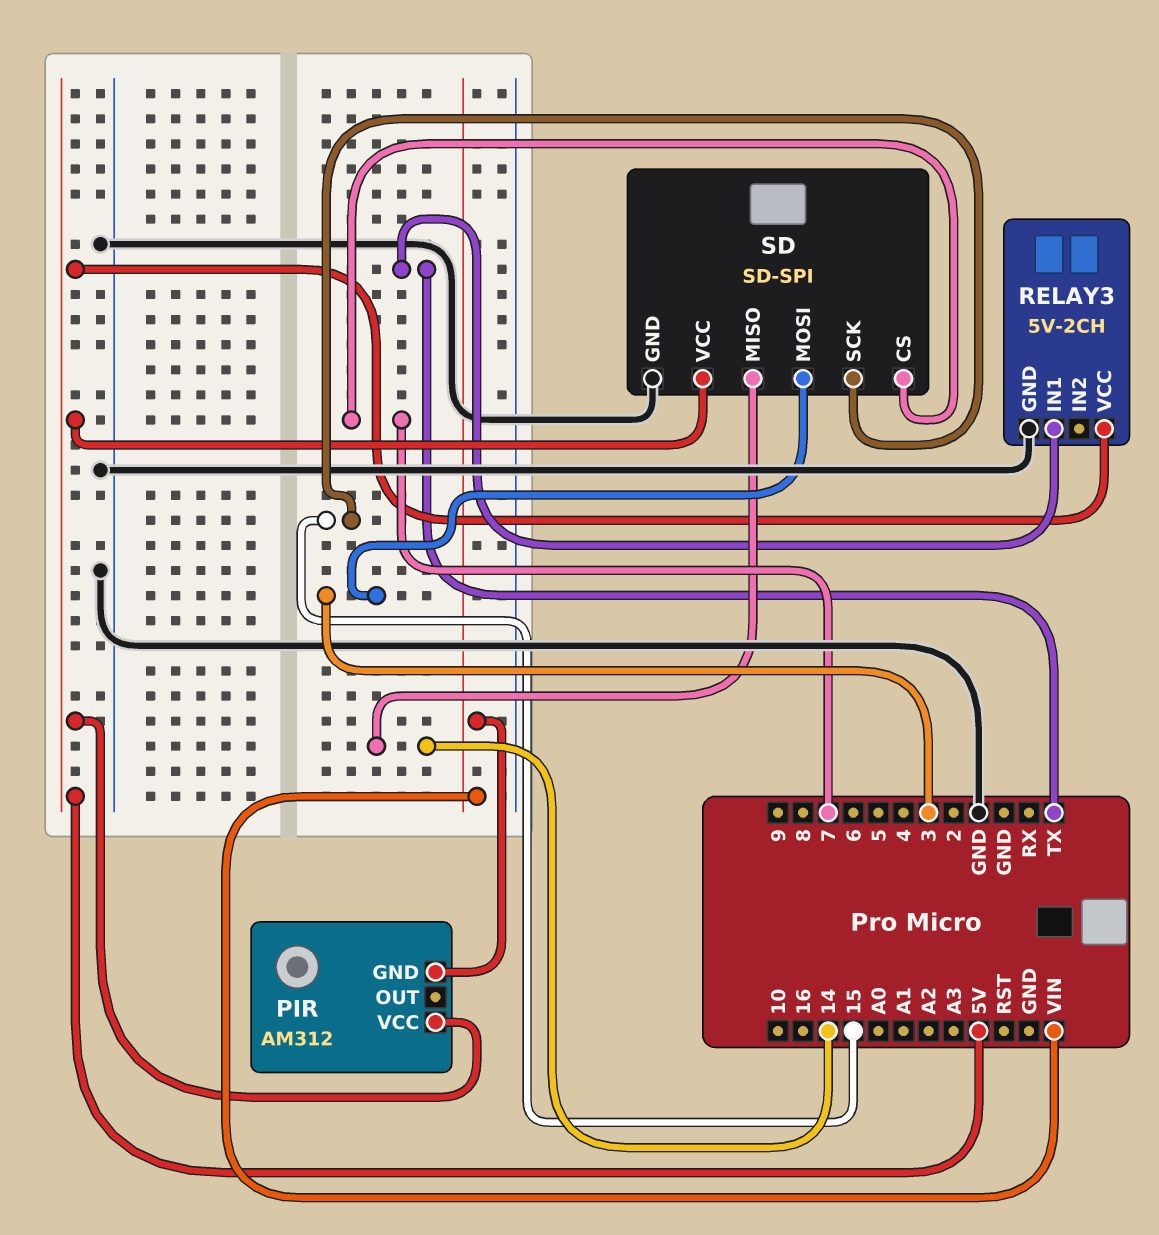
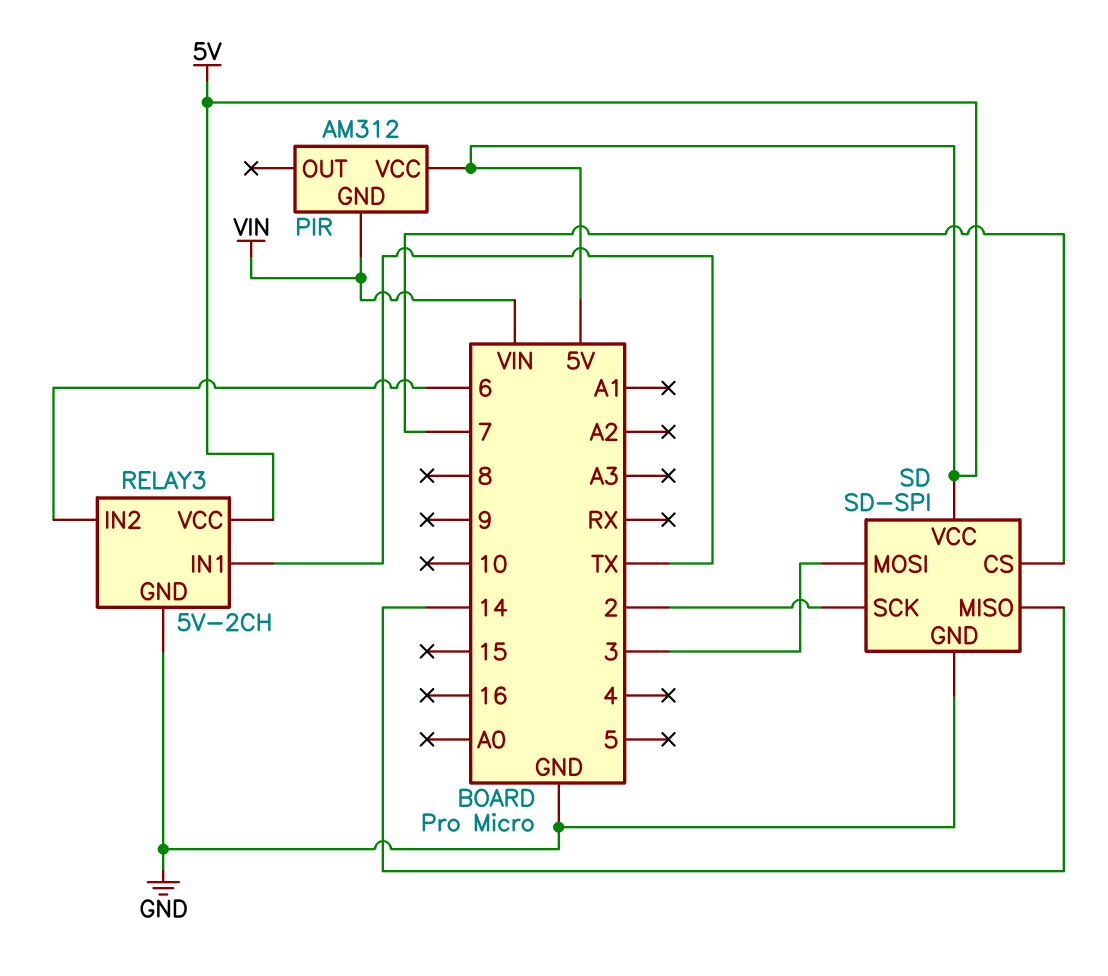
RELAY3 pin IN2: none -> 6
SD pin SCK: 15 -> 2

